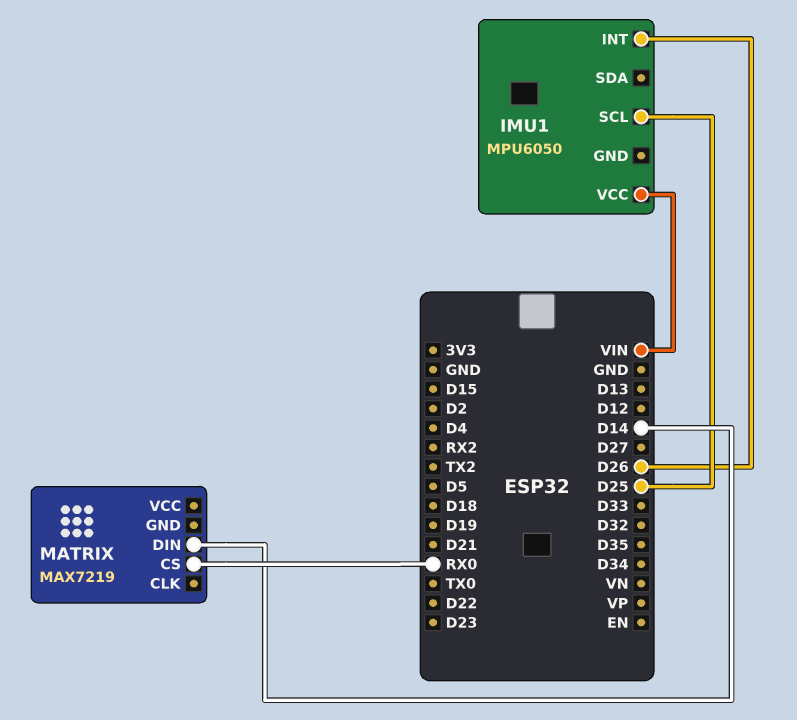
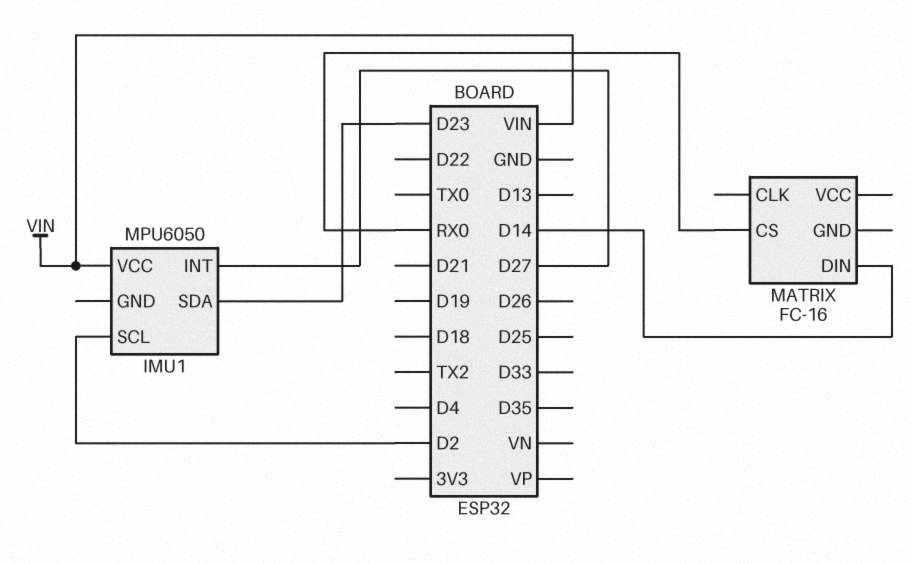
IMU1 pin INT: D26 -> D27
IMU1 pin SCL: D25 -> D2
IMU1 pin SDA: none -> D23
MATRIX: MAX7219 -> FC-16

